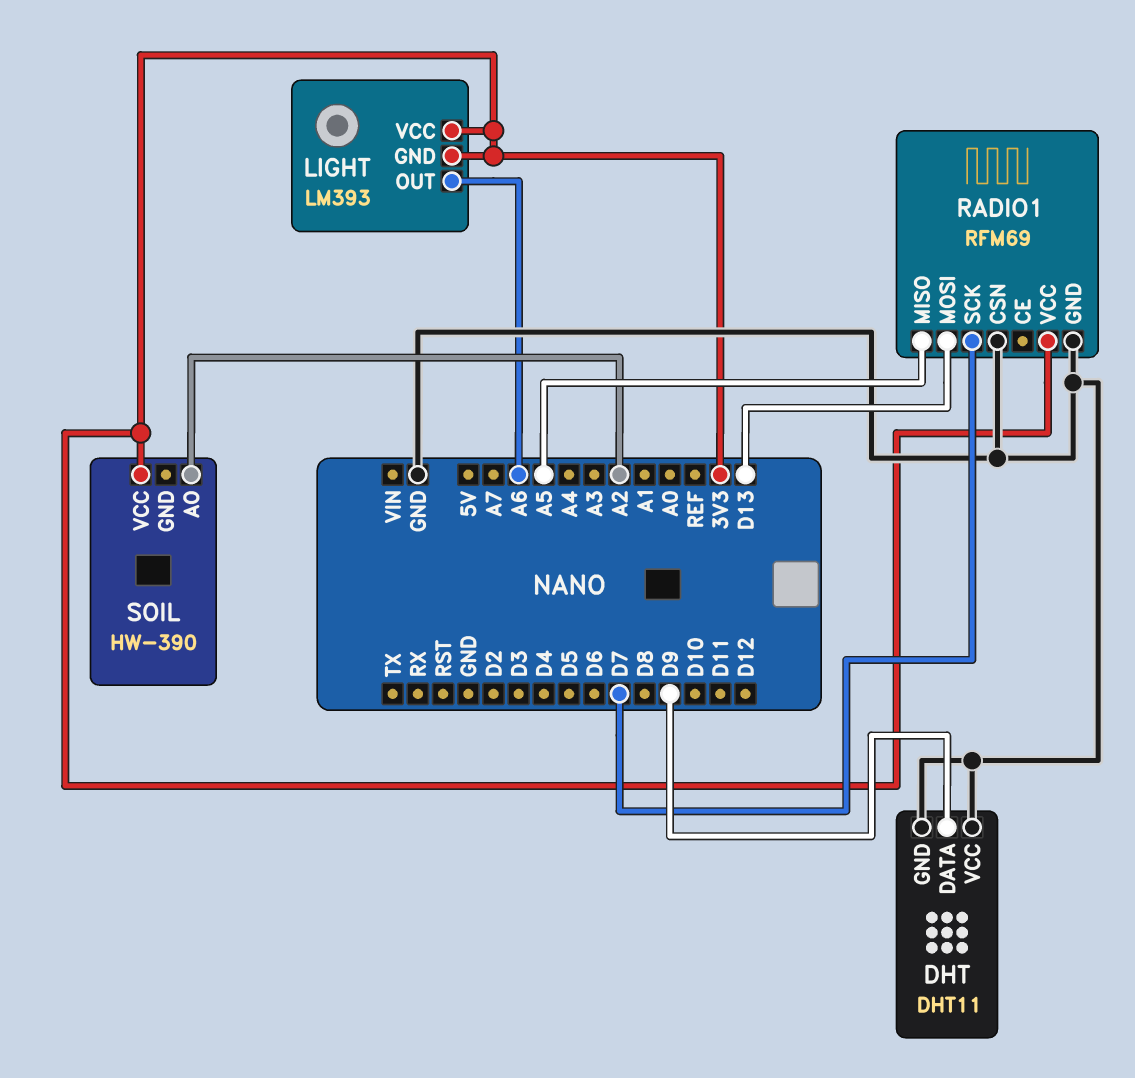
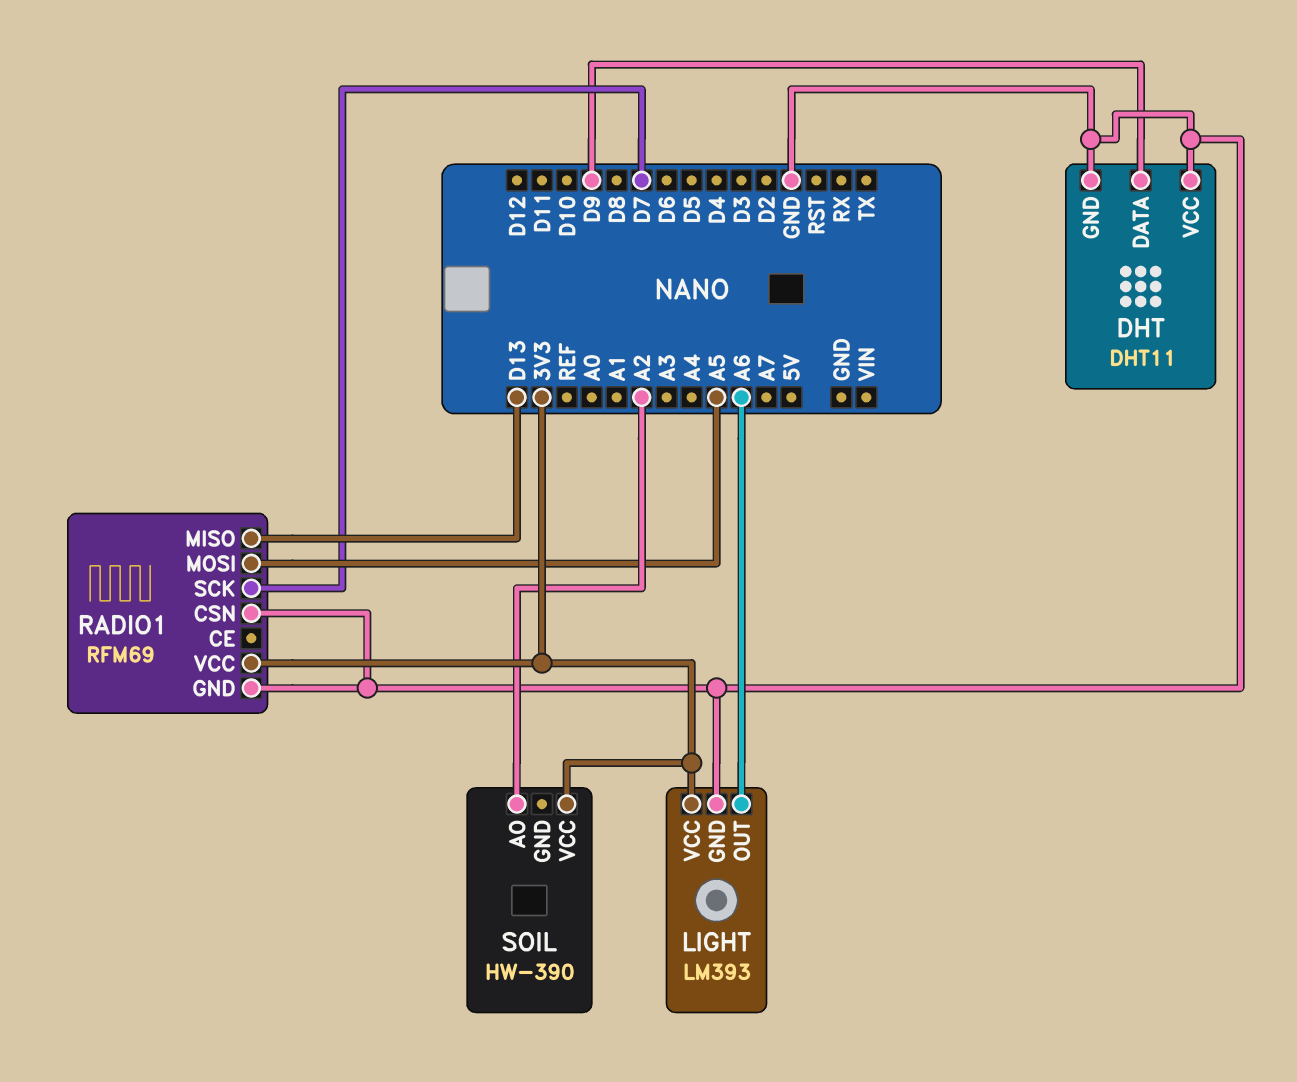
LIGHT pin GND: 3V3 -> GND
RADIO1 pin MISO: A5 -> D13
RADIO1 pin MOSI: D13 -> A5

